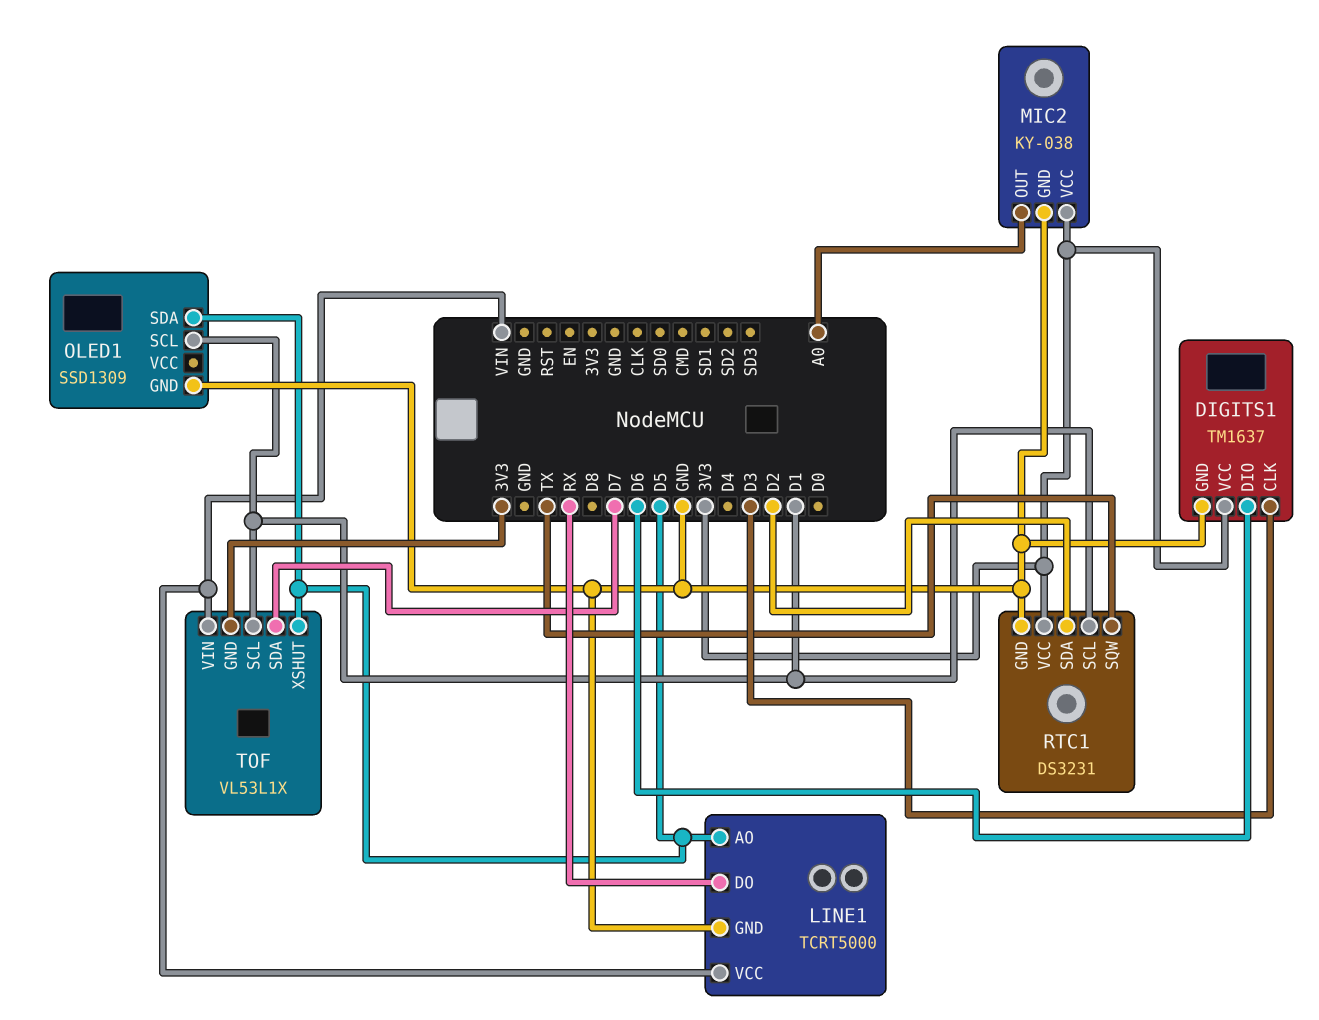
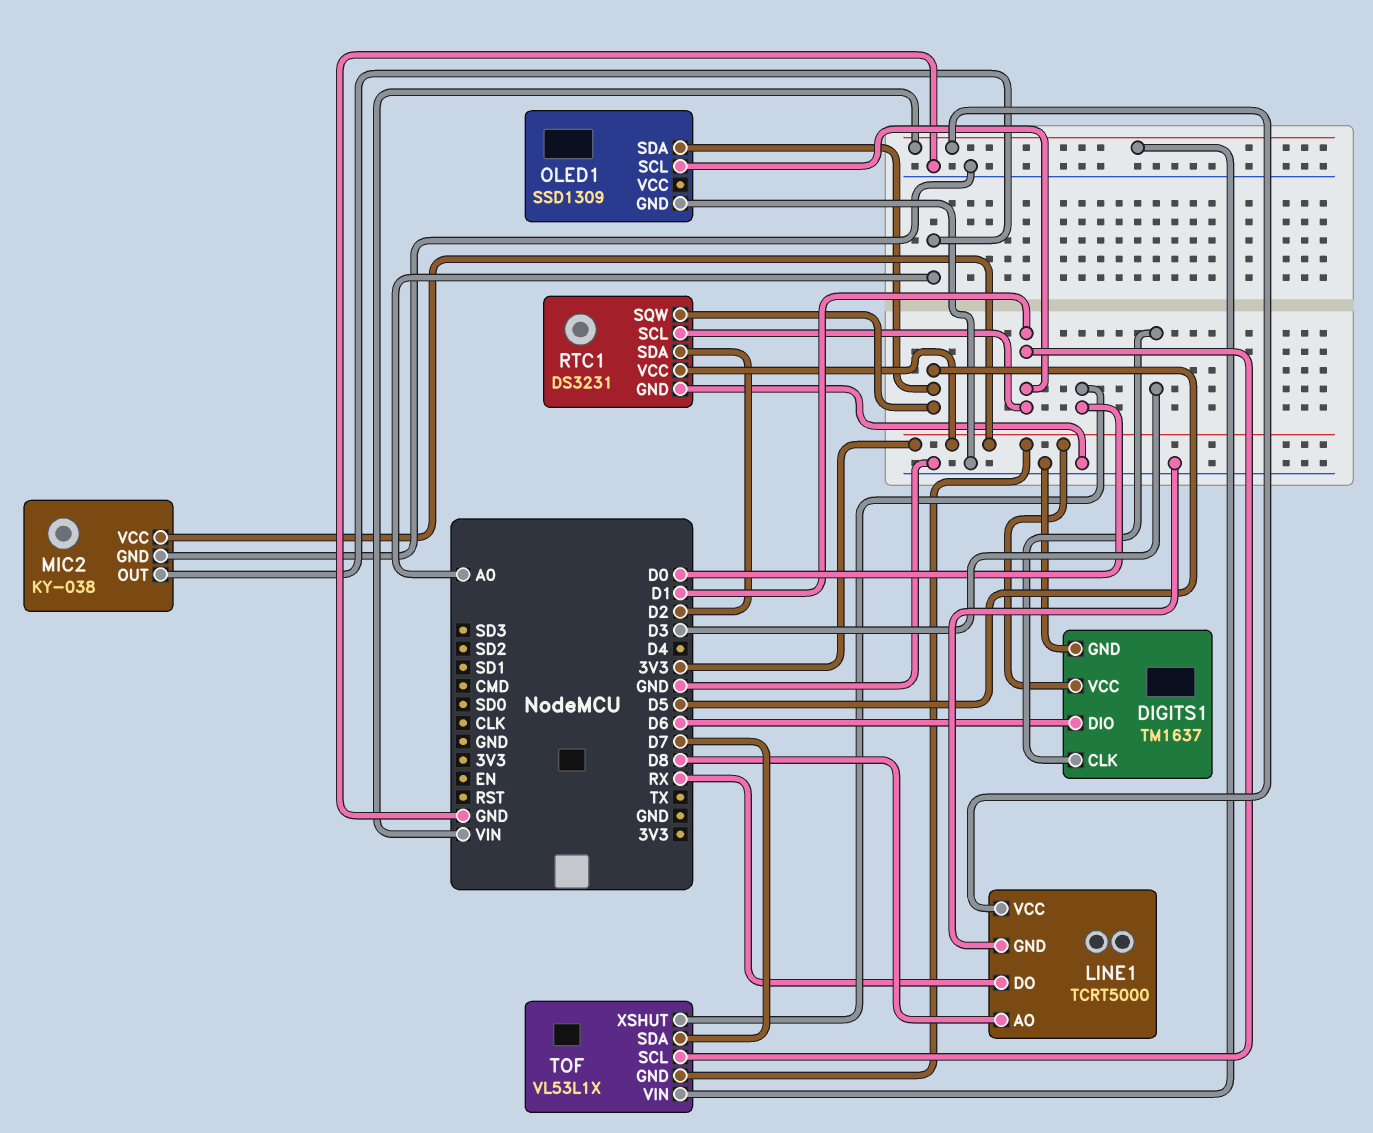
LINE1 pin AO: D5 -> D8
RTC1 pin SQW: TX -> D5
TOF pin XSHUT: D5 -> D0

